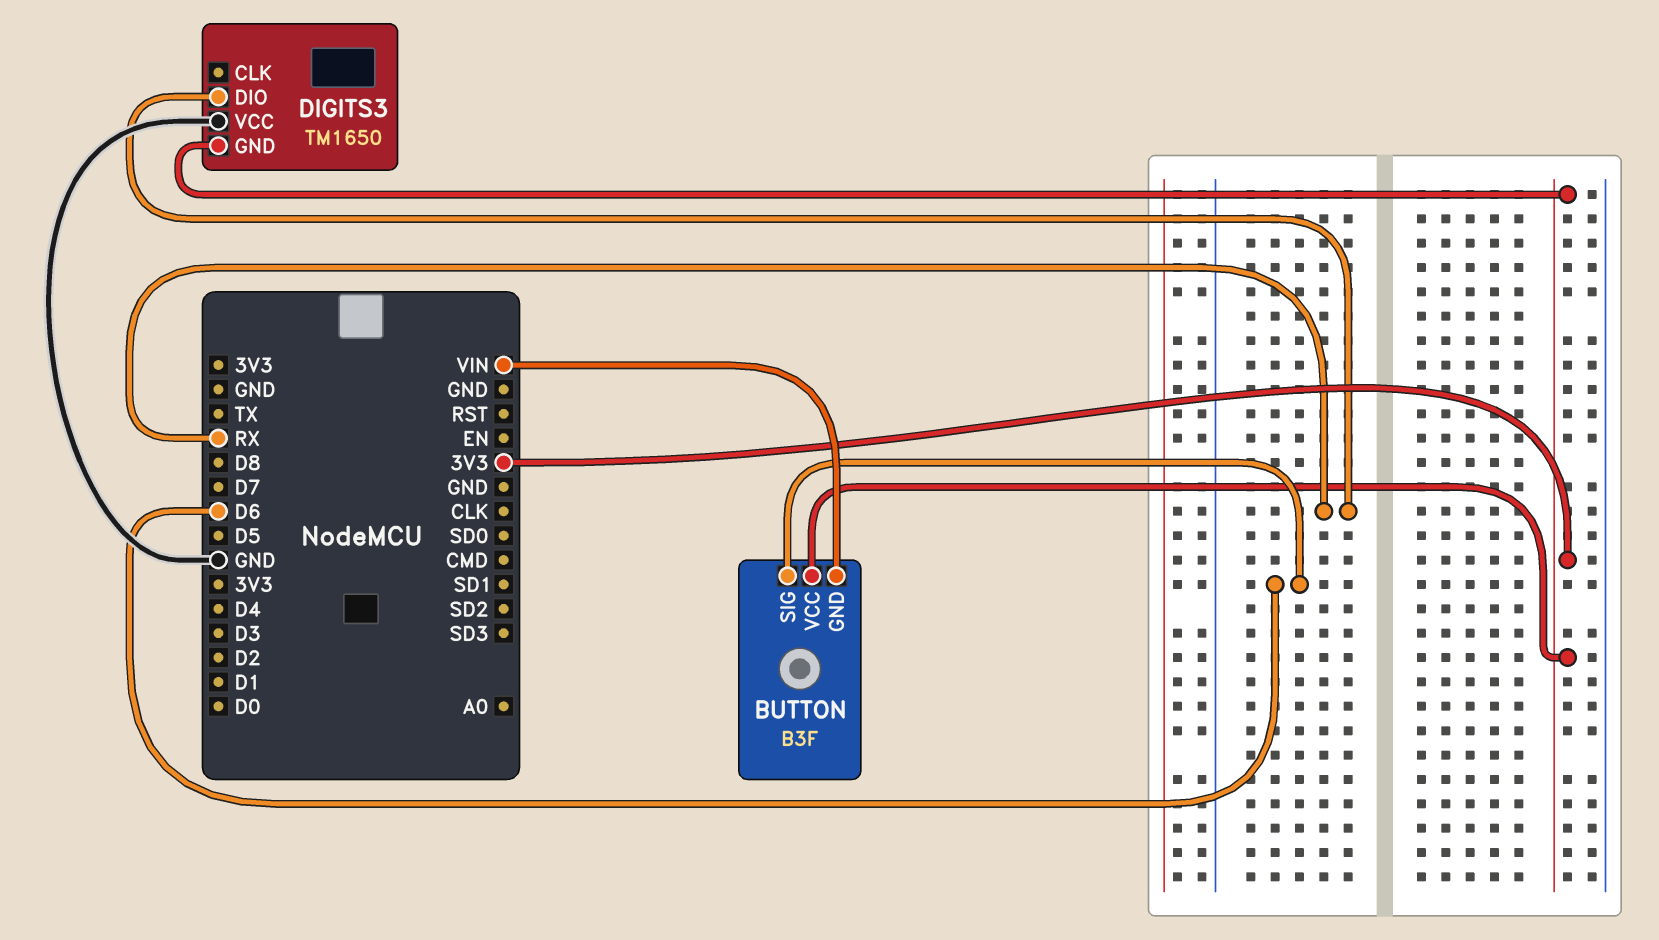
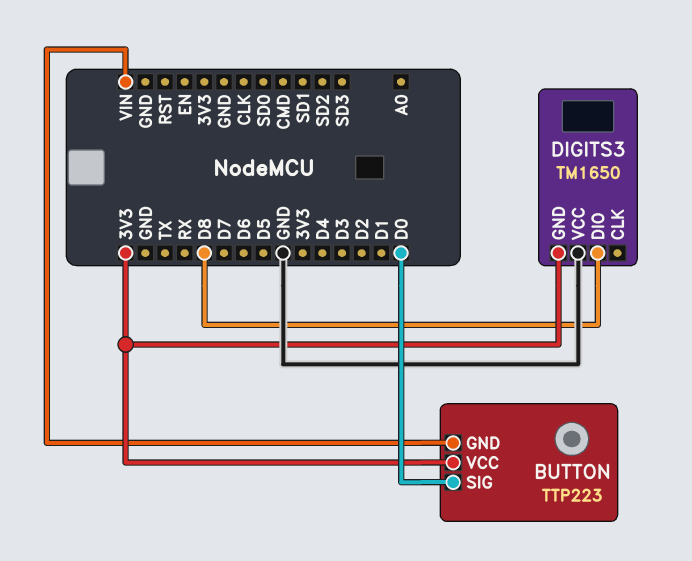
BUTTON: B3F -> TTP223
BUTTON pin SIG: D6 -> D0
DIGITS3 pin DIO: RX -> D8

